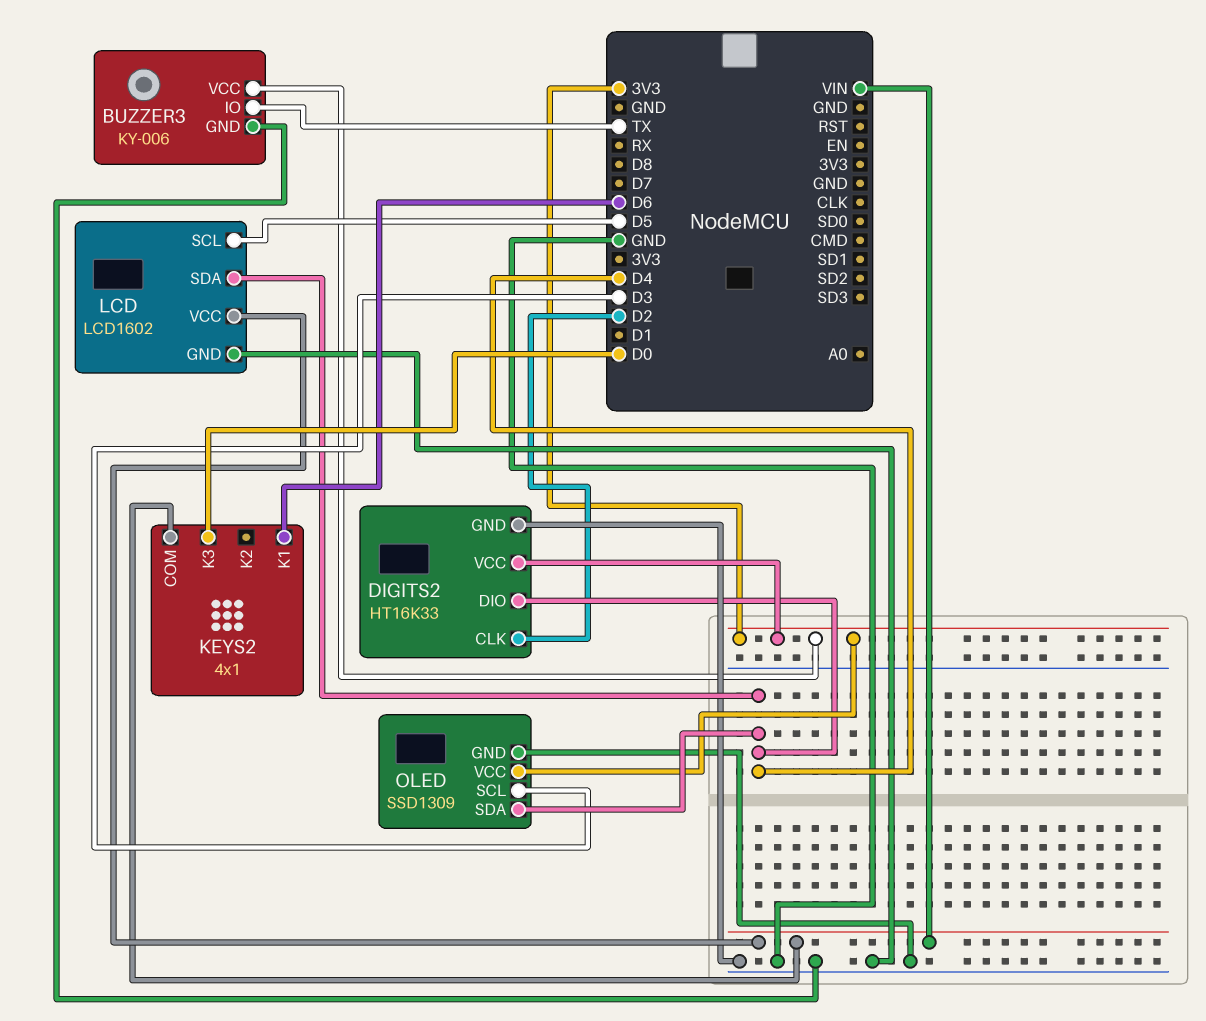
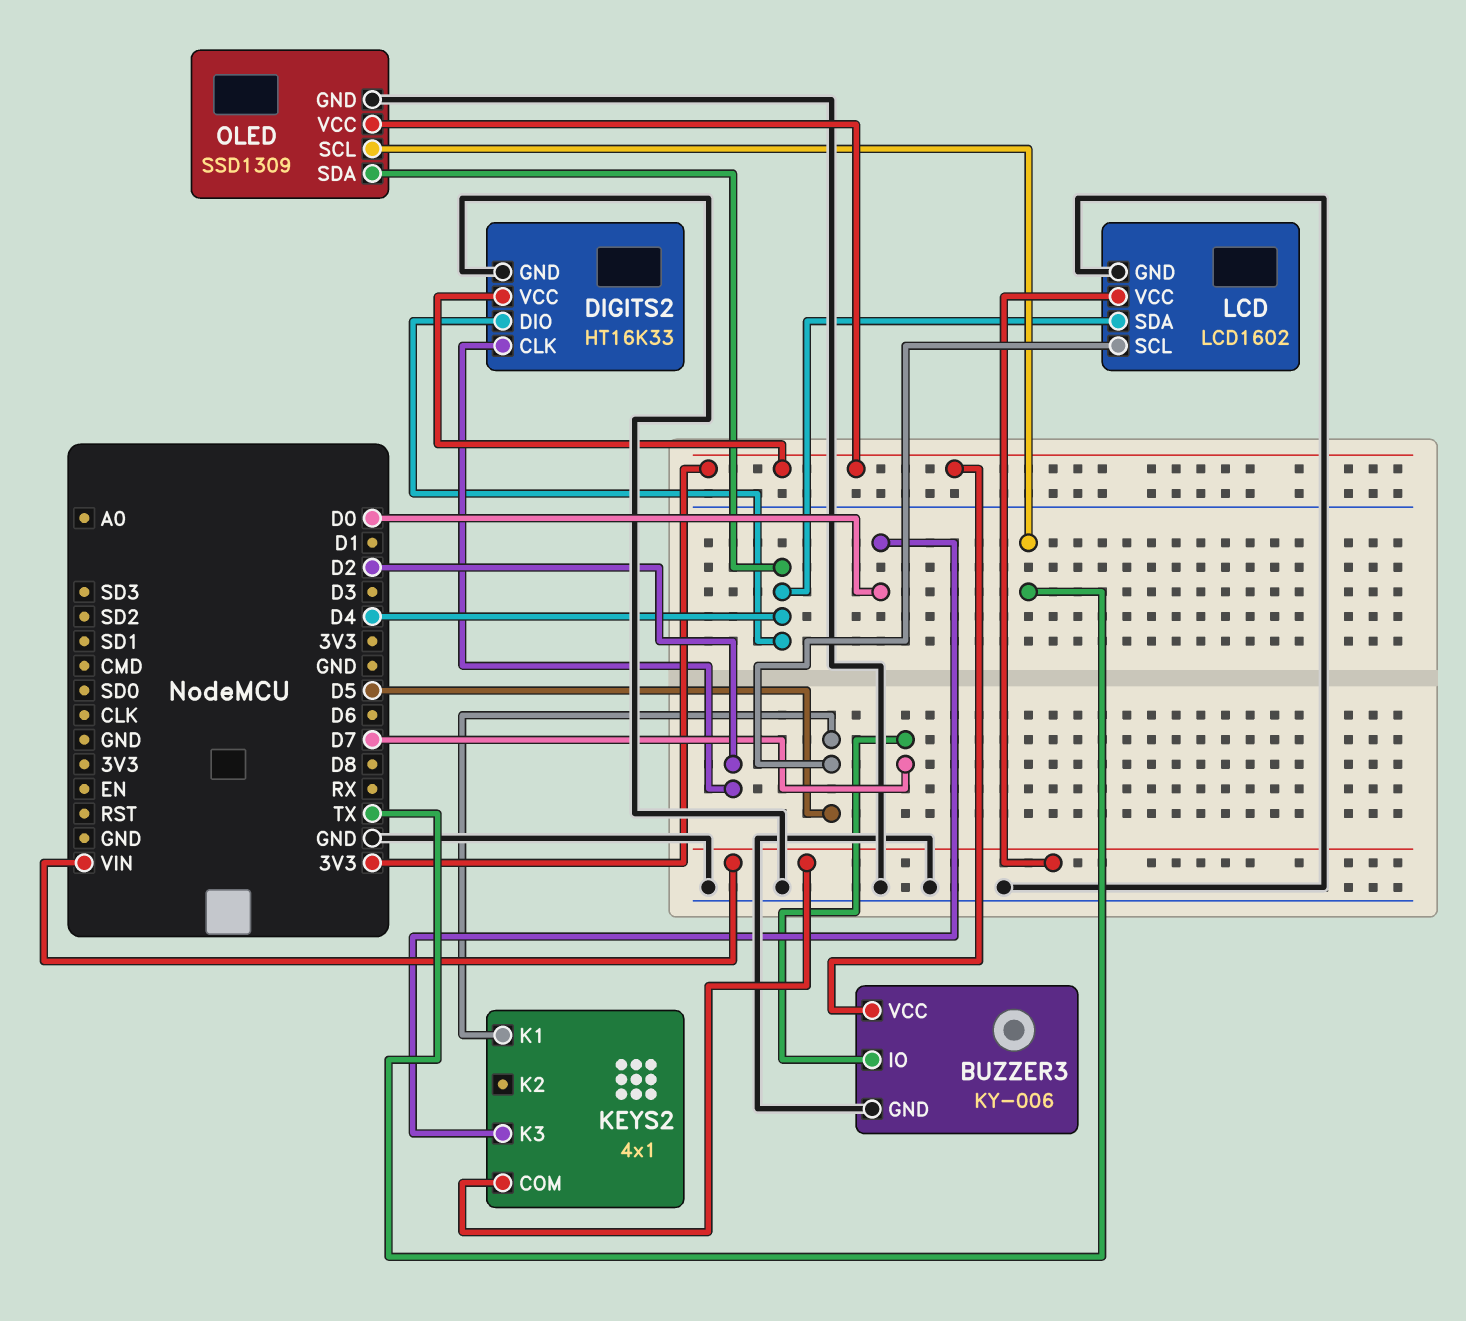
BUZZER3 pin IO: TX -> D7
KEYS2 pin K1: D6 -> D5
OLED pin SCL: D3 -> TX

